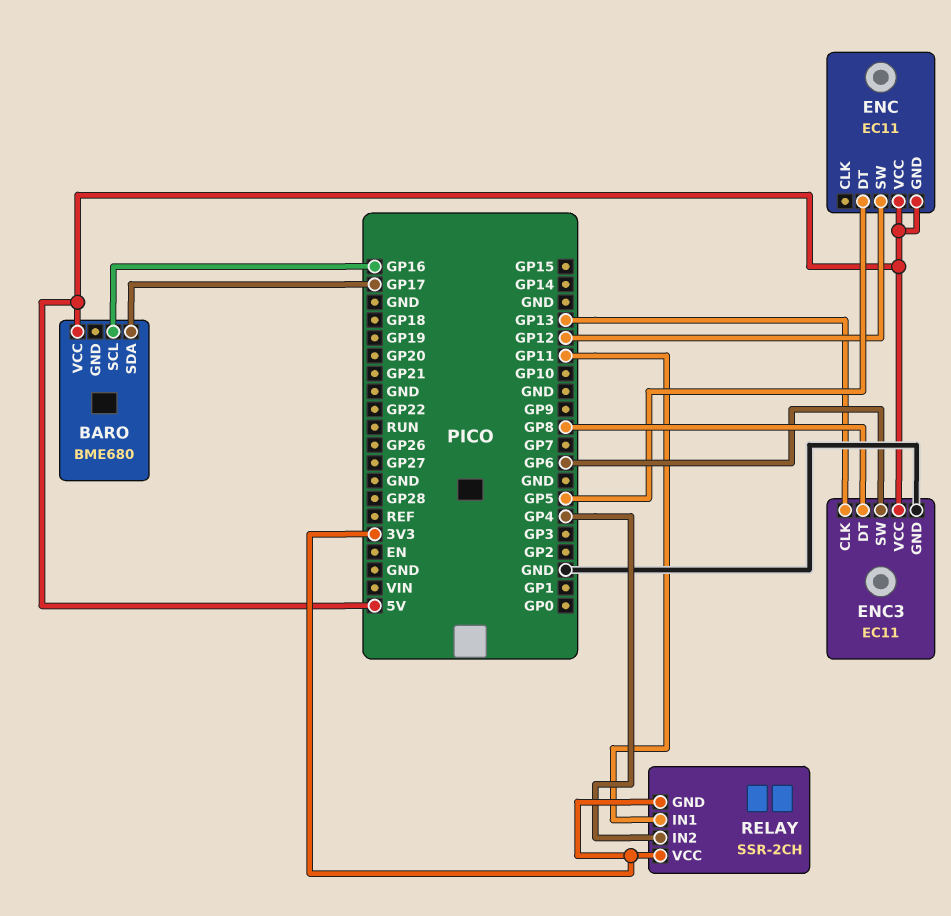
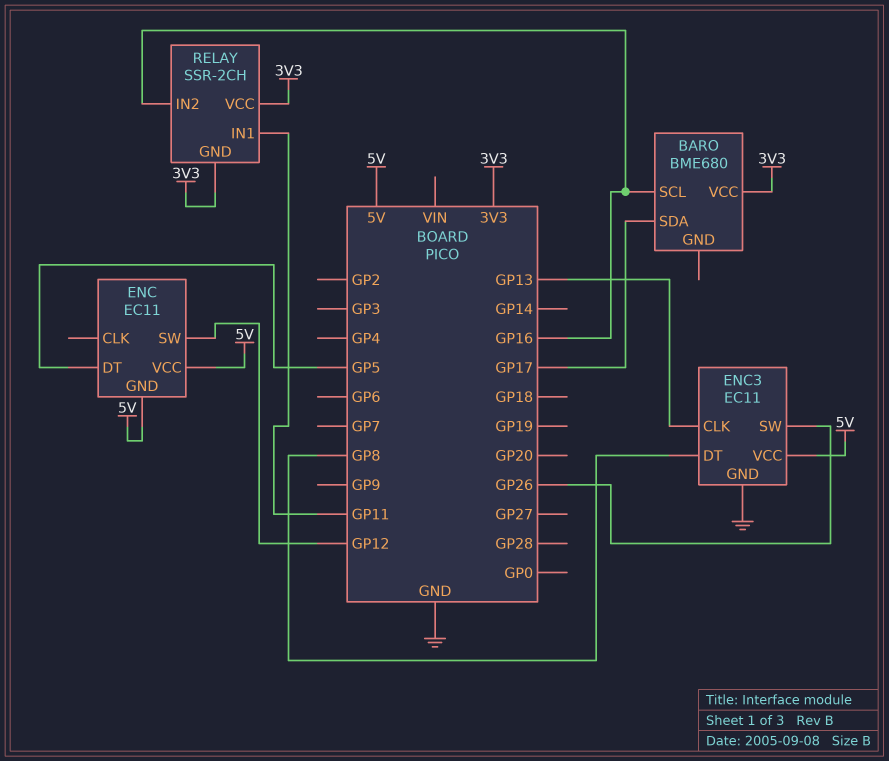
BARO pin VCC: 5V -> 3V3
ENC3 pin SW: GP6 -> GP26
RELAY pin IN2: GP4 -> GP16

